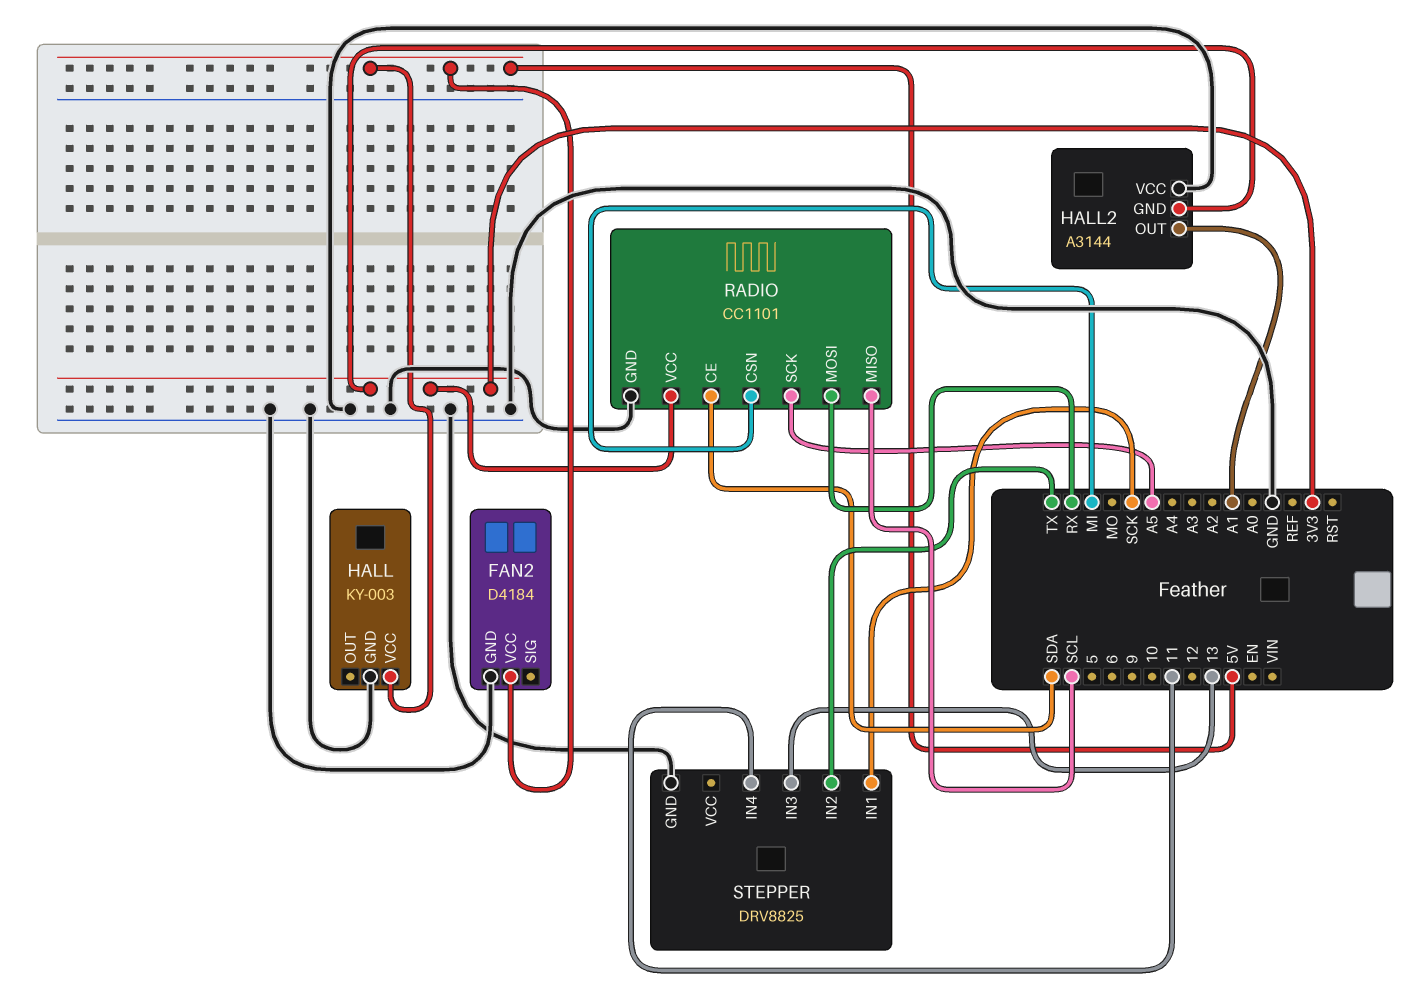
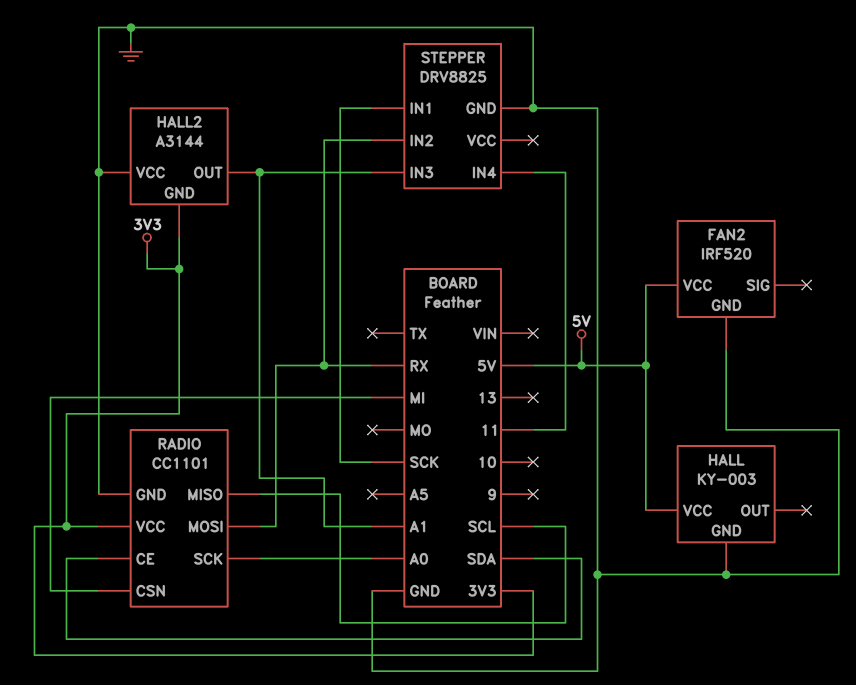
FAN2: D4184 -> IRF520
RADIO pin SCK: A5 -> A0
STEPPER pin IN2: TX -> RX
STEPPER pin IN3: 13 -> A1

